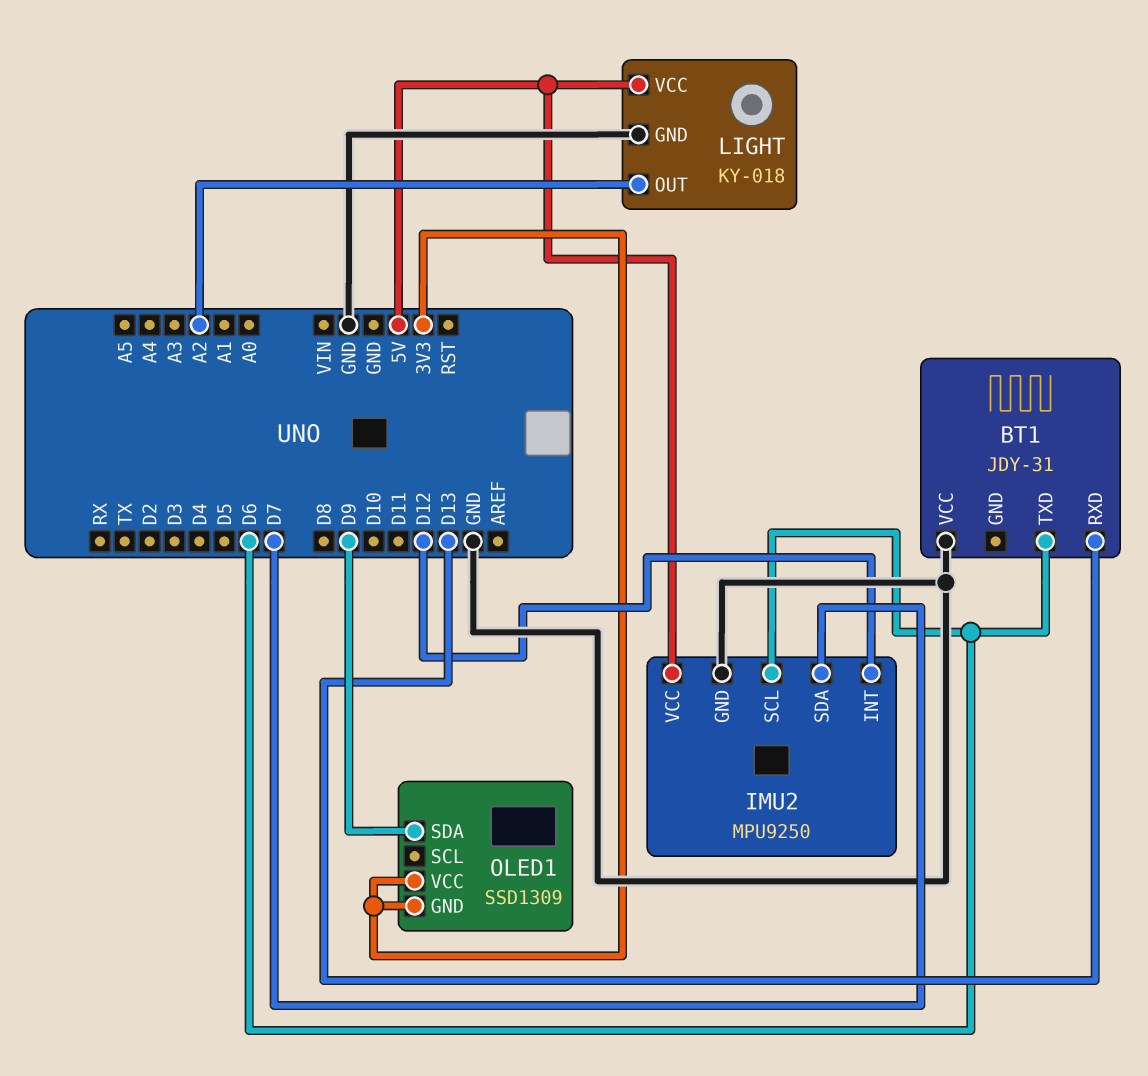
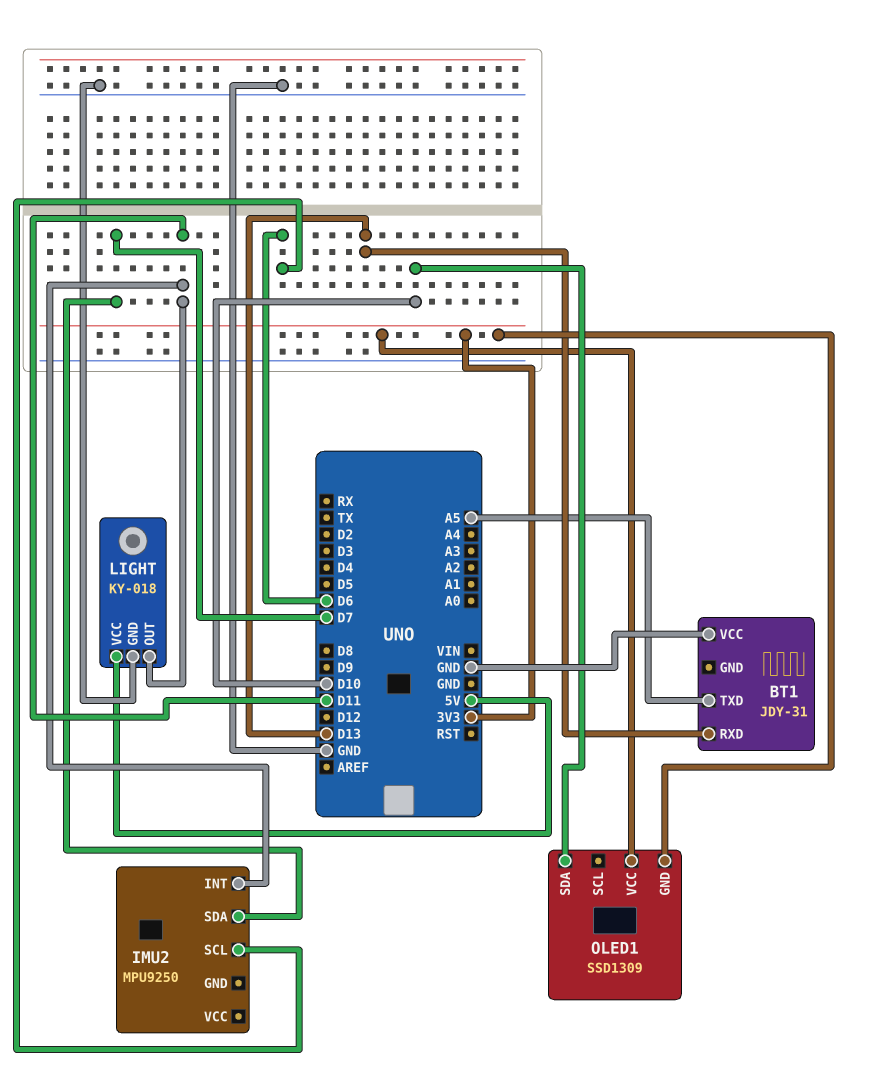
BT1 pin TXD: D6 -> A5
IMU2 pin GND: GND -> none
IMU2 pin INT: D12 -> D11
IMU2 pin VCC: 5V -> none
LIGHT pin OUT: A2 -> D11
OLED1 pin SDA: D9 -> D10

